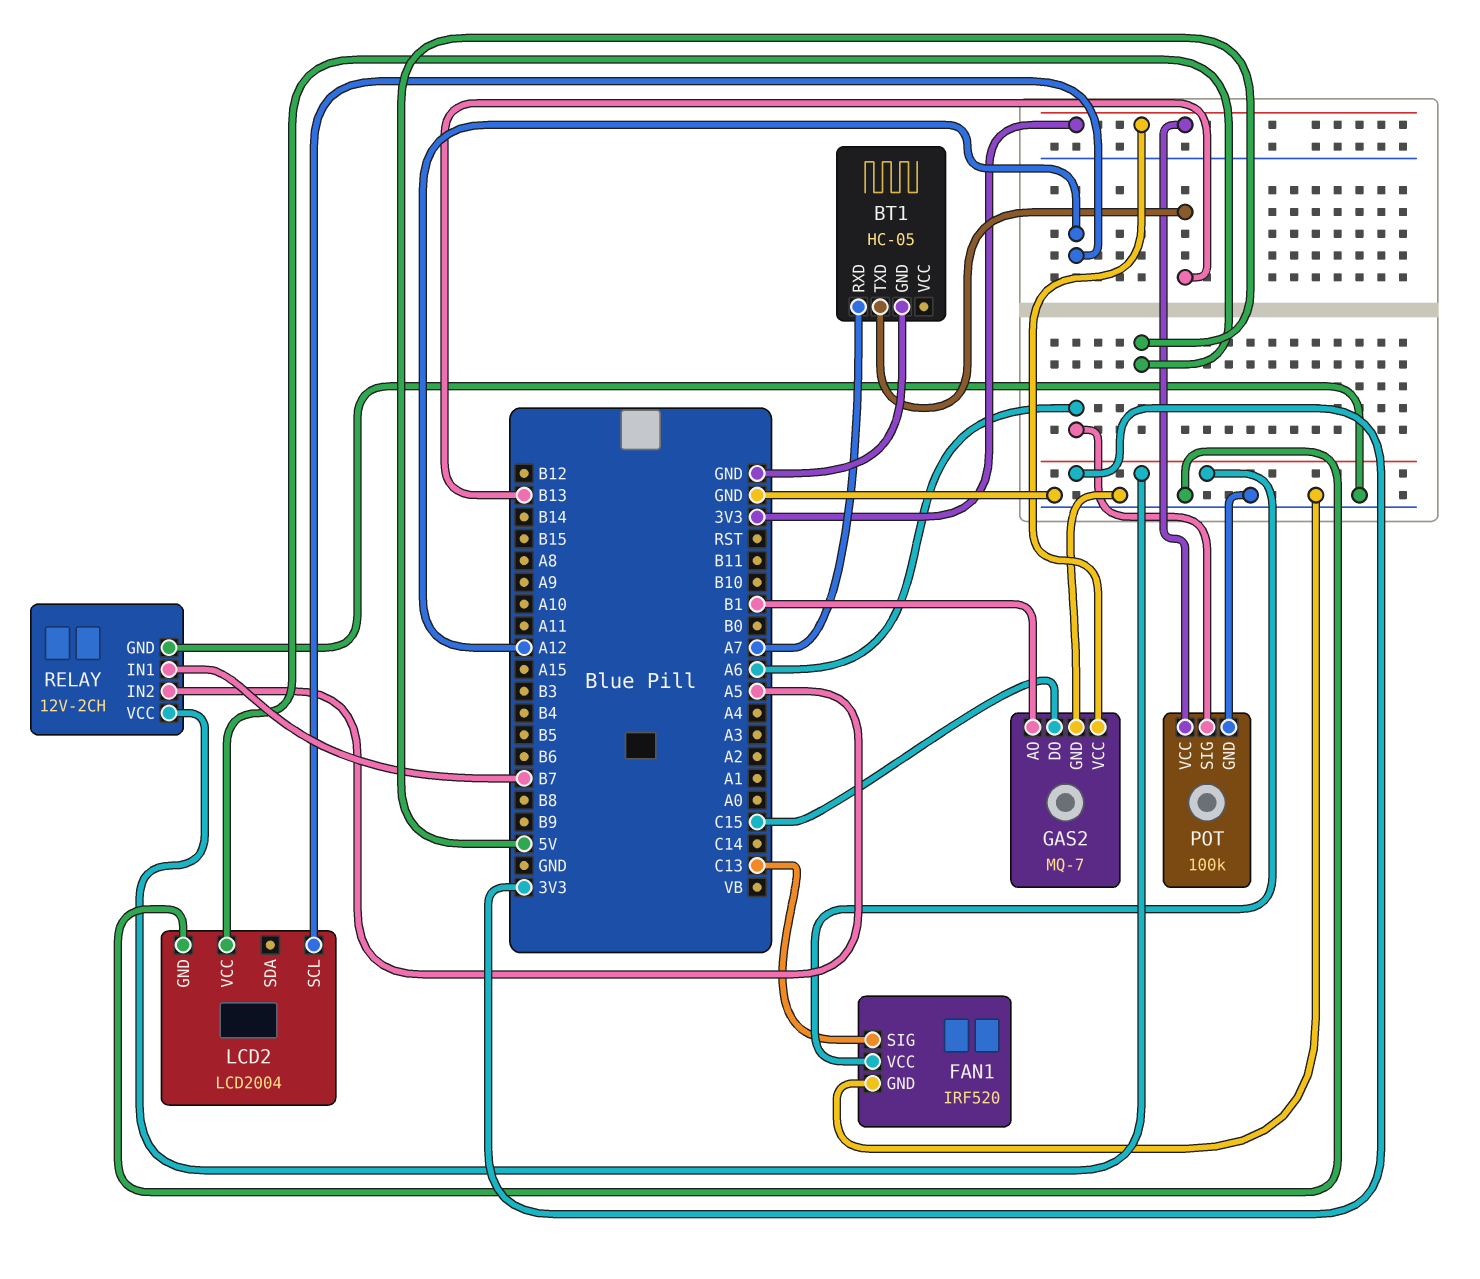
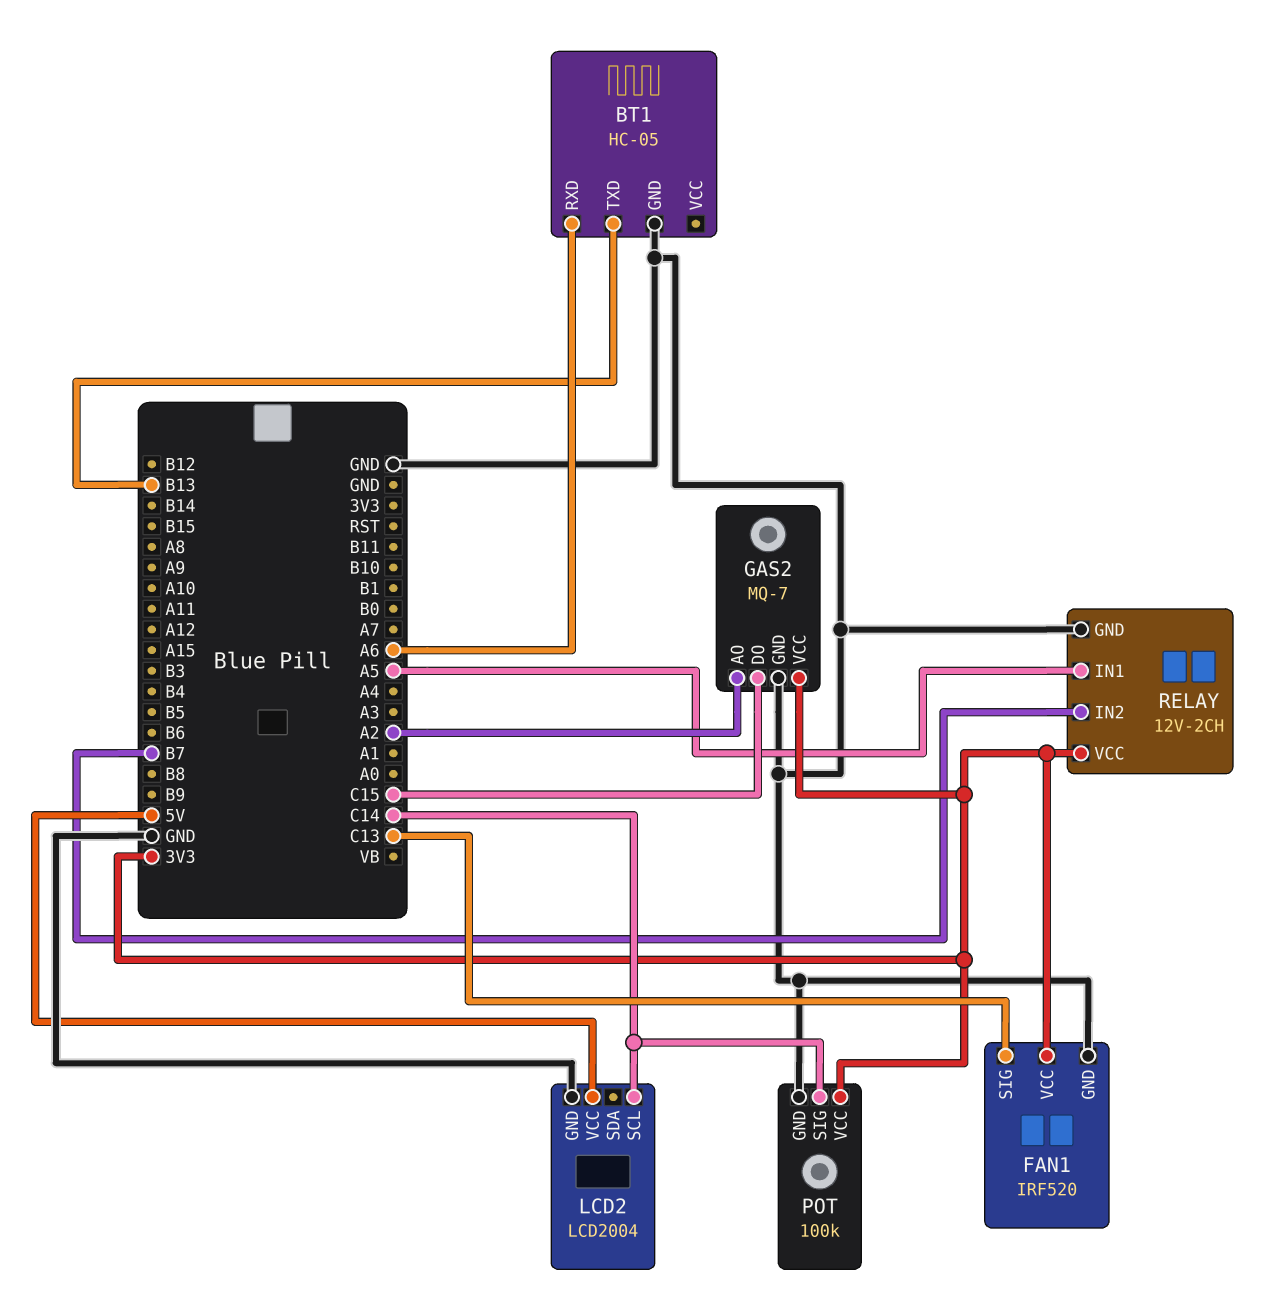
BT1 pin RXD: A7 -> A6
GAS2 pin AO: B1 -> A2
LCD2 pin SCL: A12 -> C14
POT pin SIG: A6 -> C14
RELAY pin IN1: B7 -> A5
RELAY pin IN2: A5 -> B7

